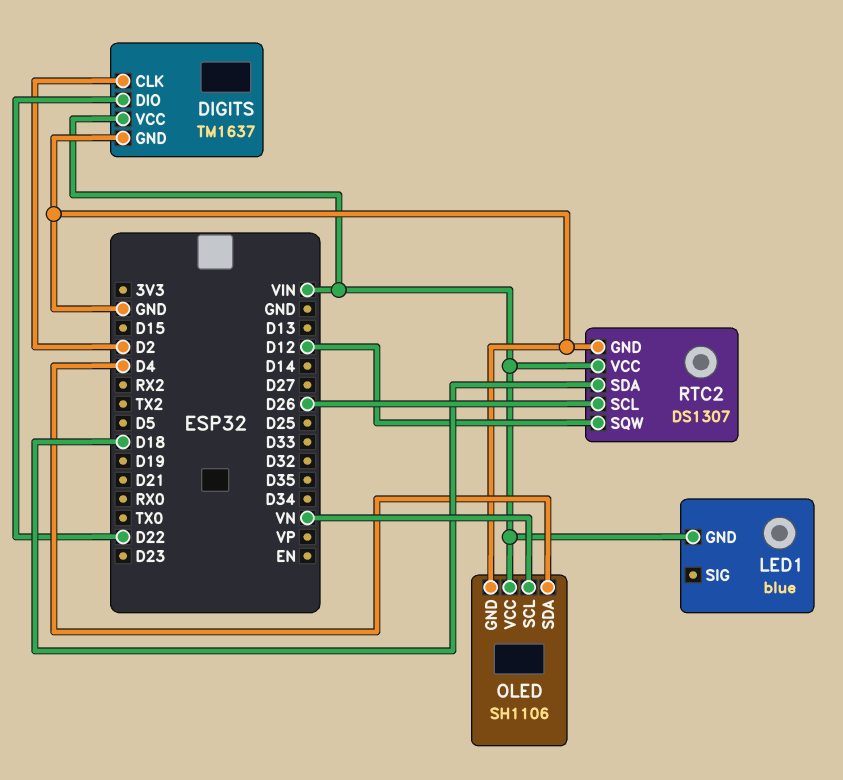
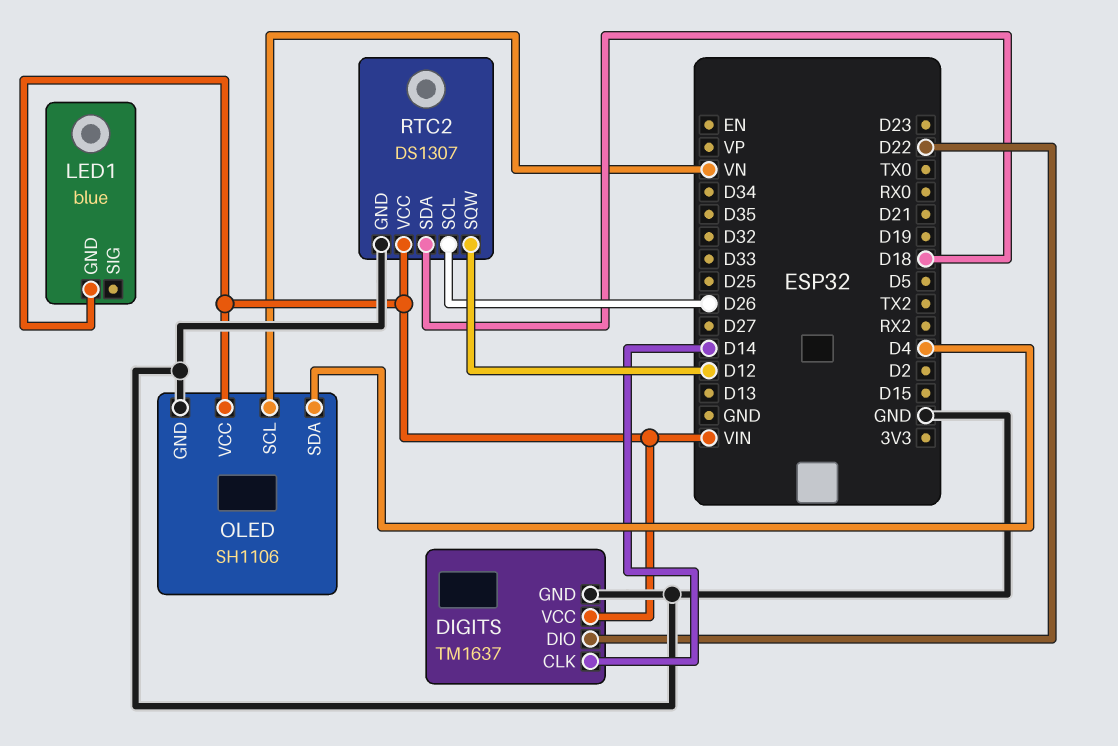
DIGITS pin CLK: D2 -> D14

